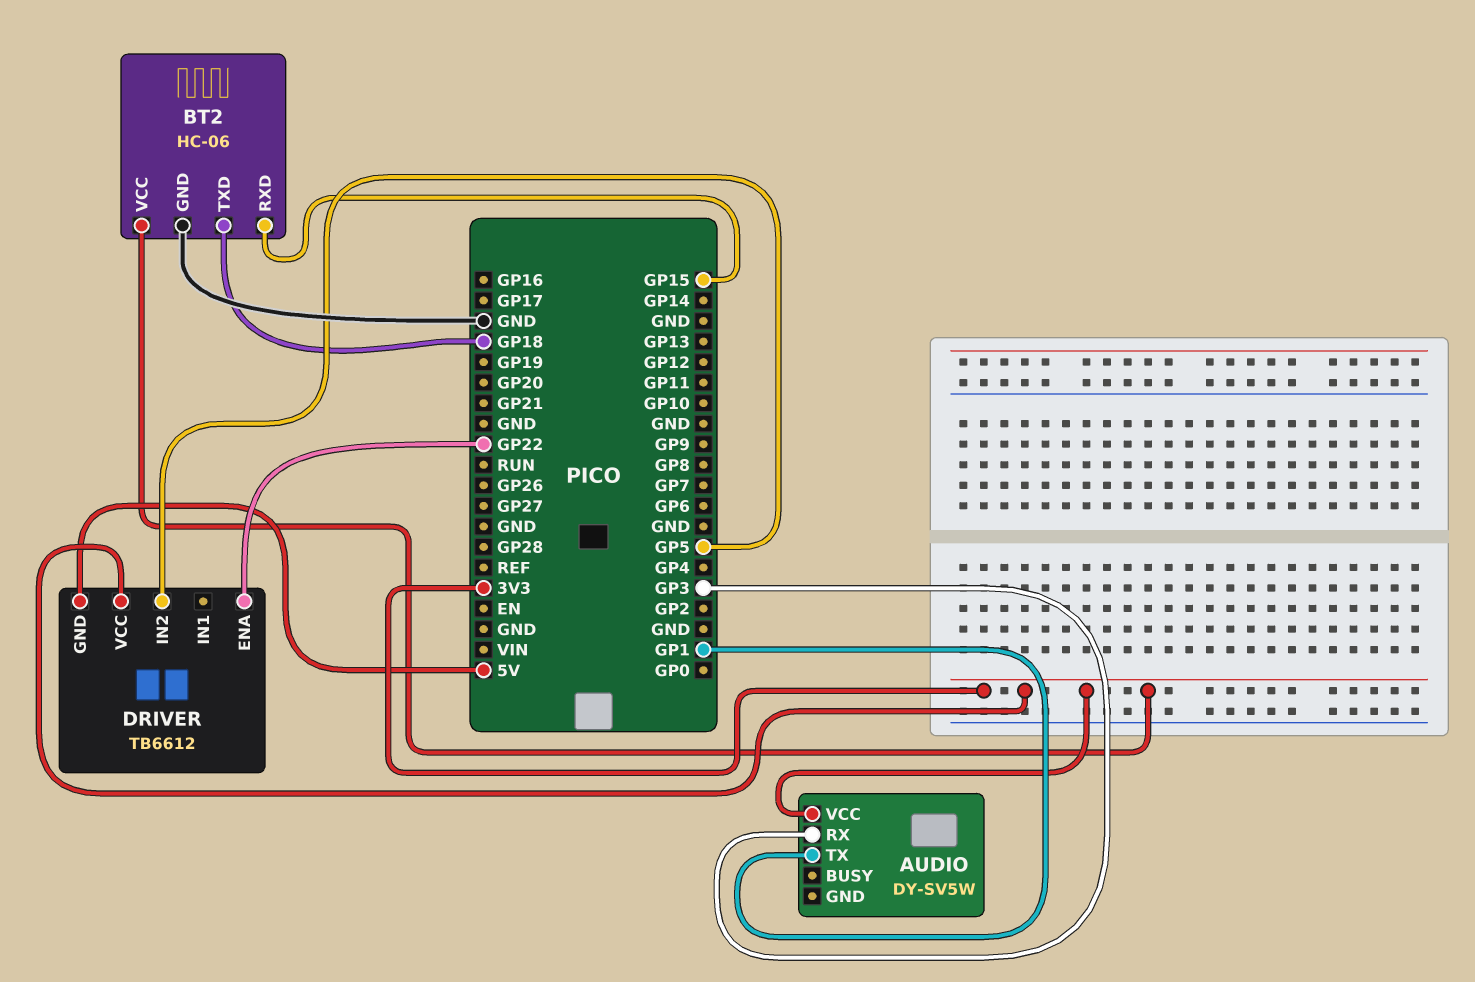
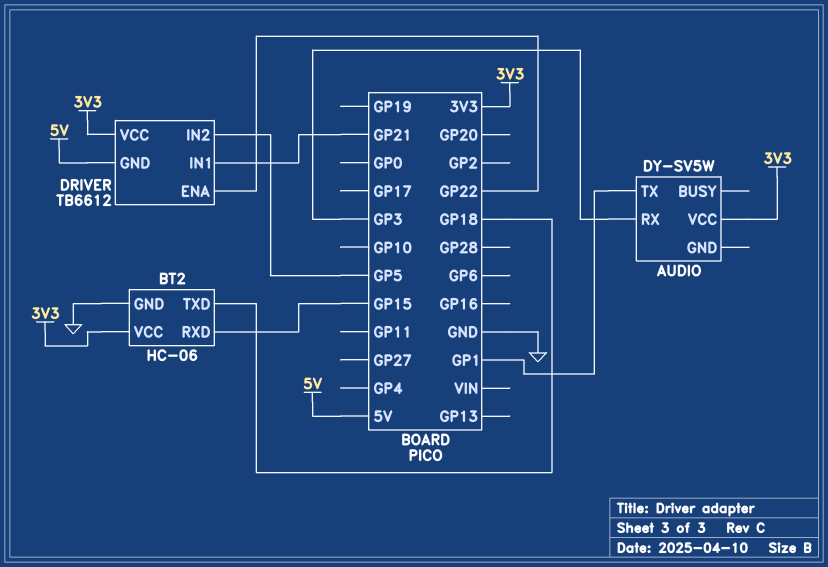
DRIVER pin IN1: none -> GP21

